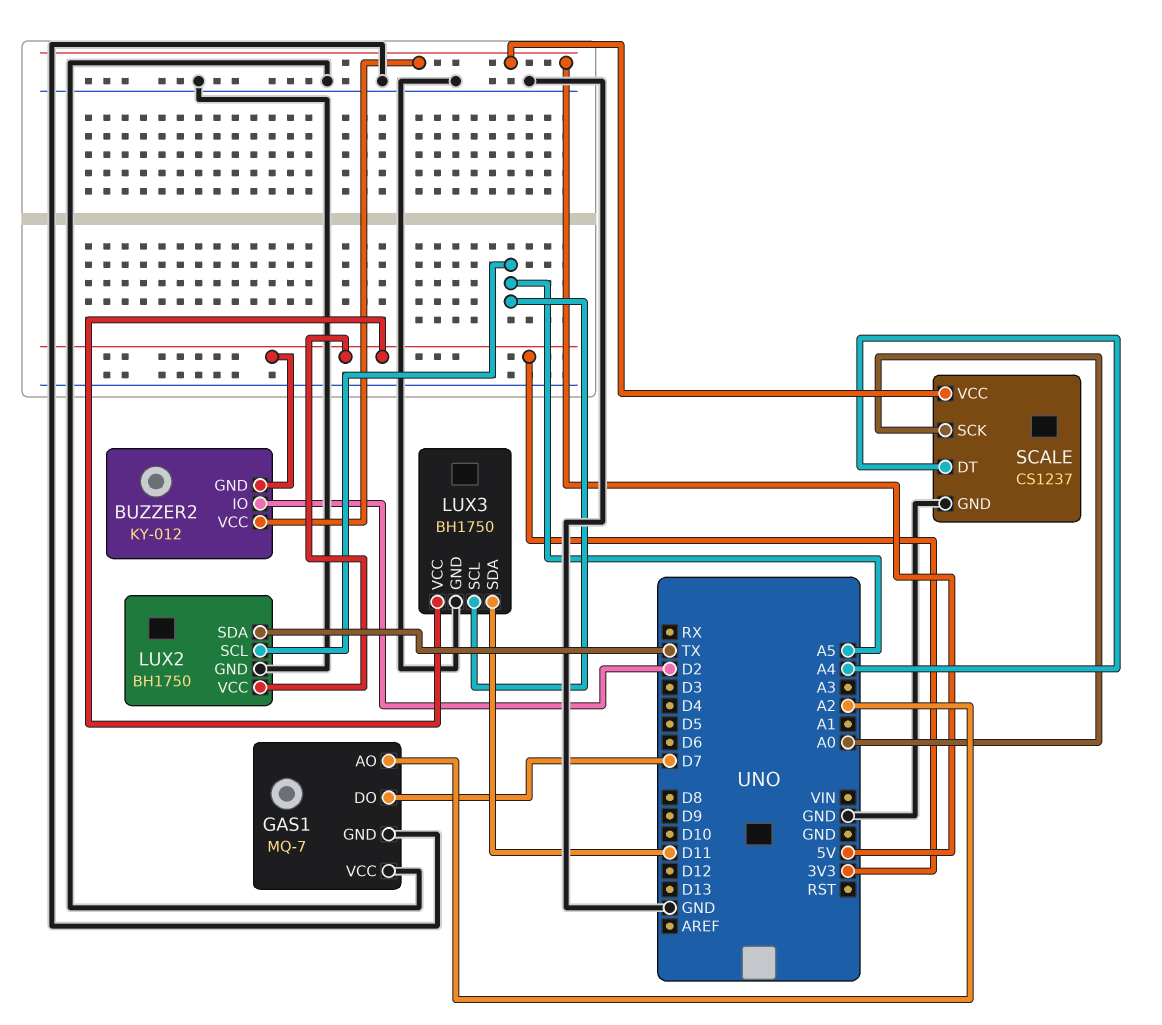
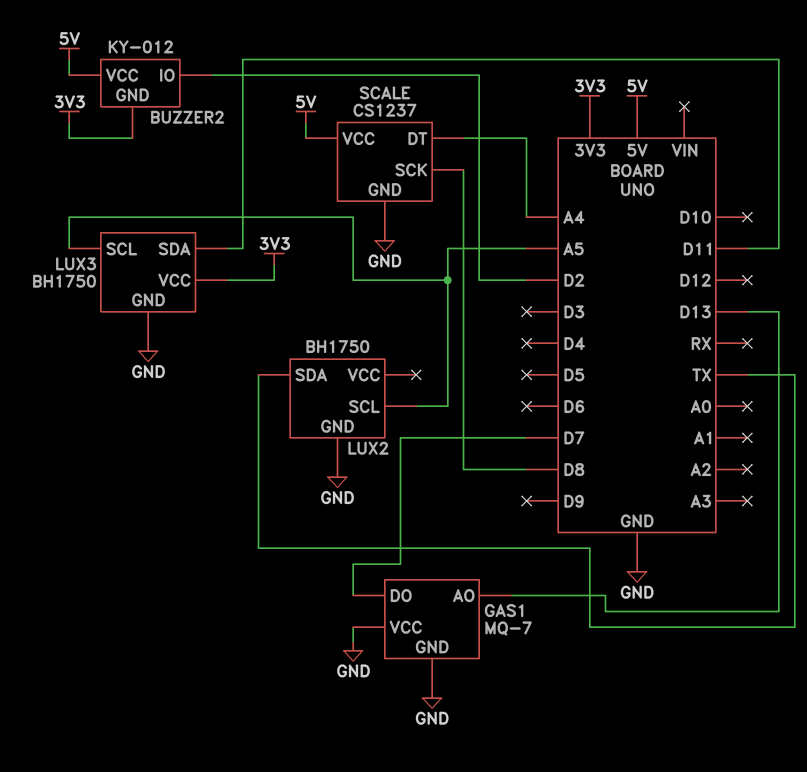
GAS1 pin AO: A2 -> D13
LUX2 pin VCC: 3V3 -> none
SCALE pin SCK: A0 -> D8

